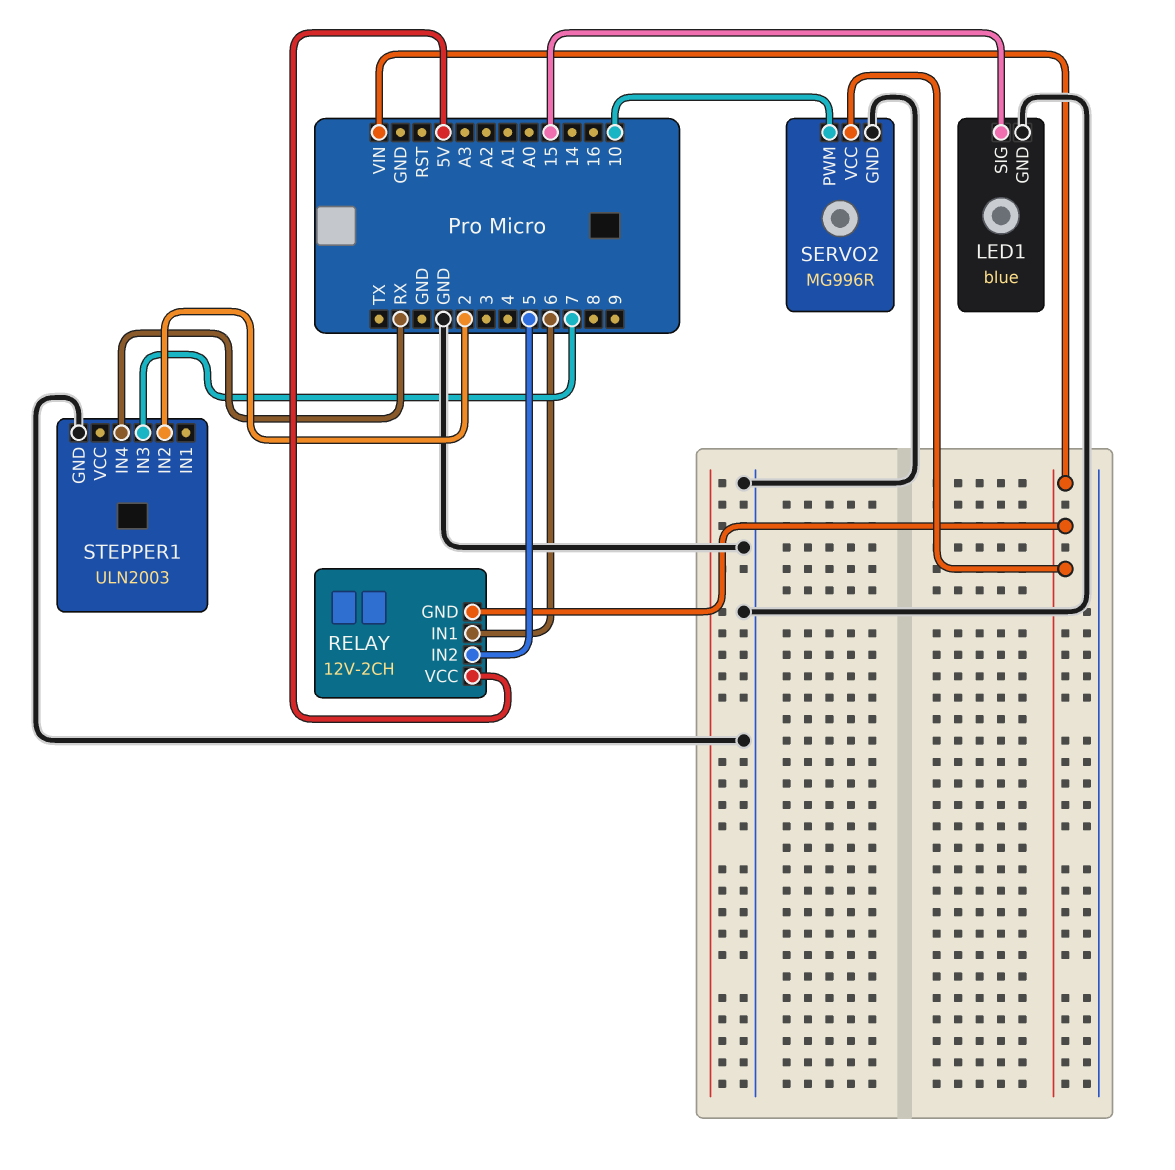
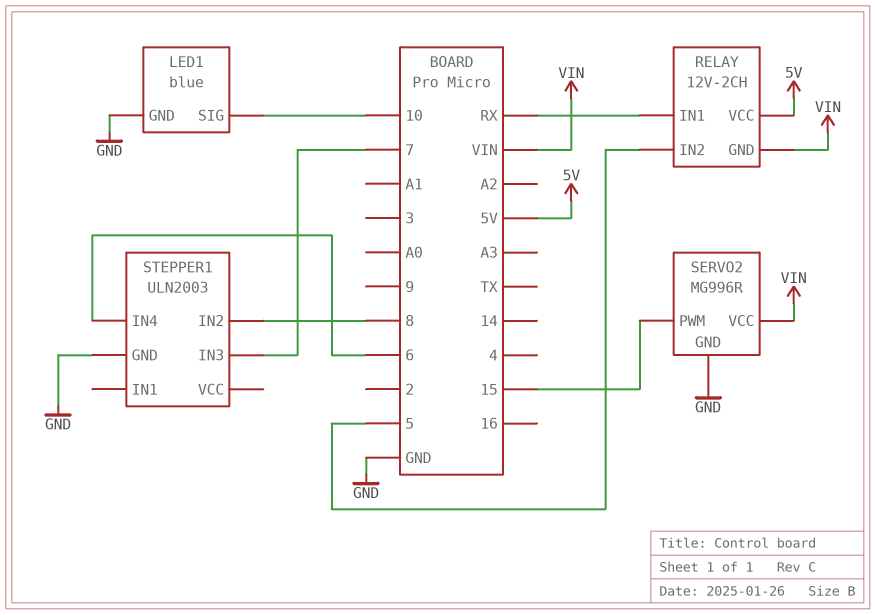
LED1 pin SIG: 15 -> 10
RELAY pin IN1: 6 -> RX
SERVO2 pin PWM: 10 -> 15
STEPPER1 pin IN2: 2 -> 8
STEPPER1 pin IN4: RX -> 6

